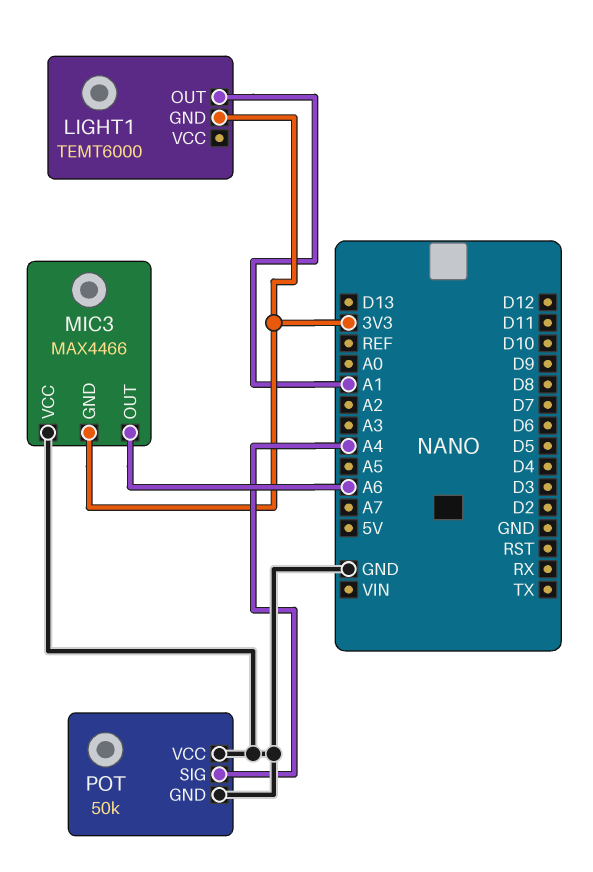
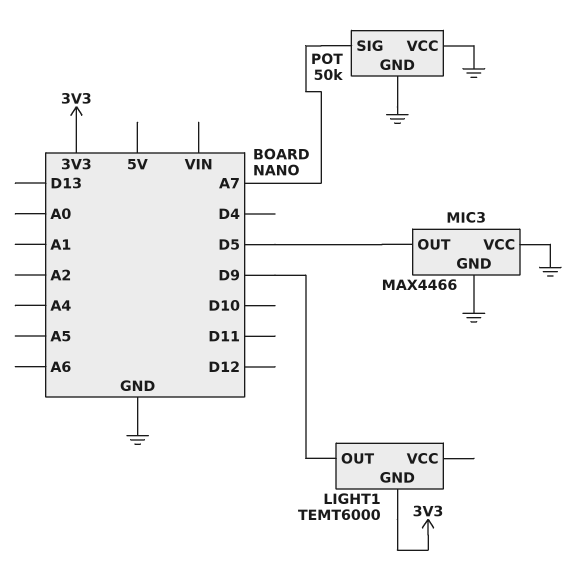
LIGHT1 pin OUT: A1 -> D9
MIC3 pin GND: 3V3 -> GND
MIC3 pin OUT: A6 -> D5
POT pin SIG: A4 -> A7

